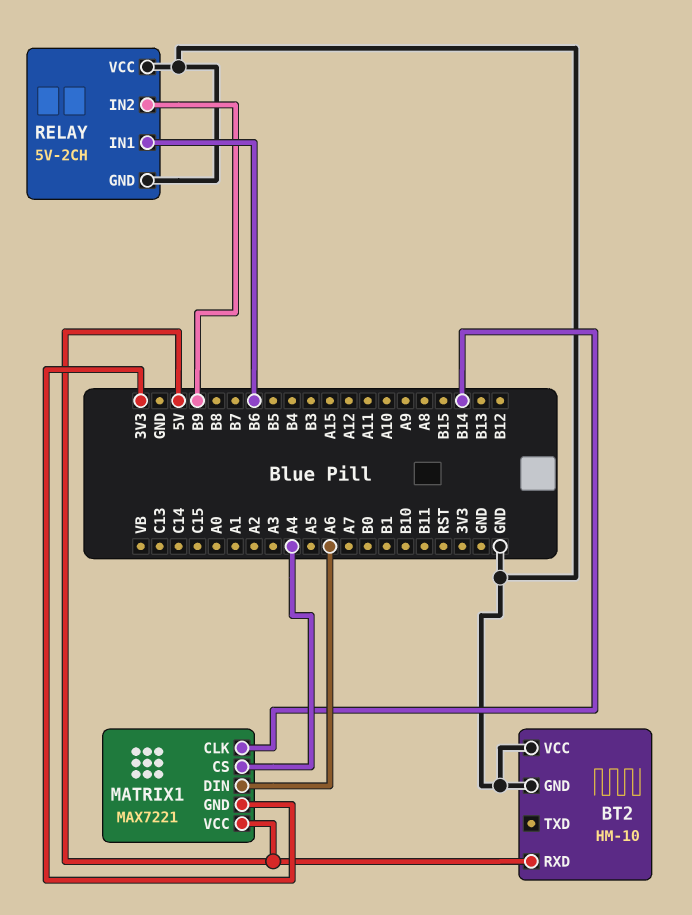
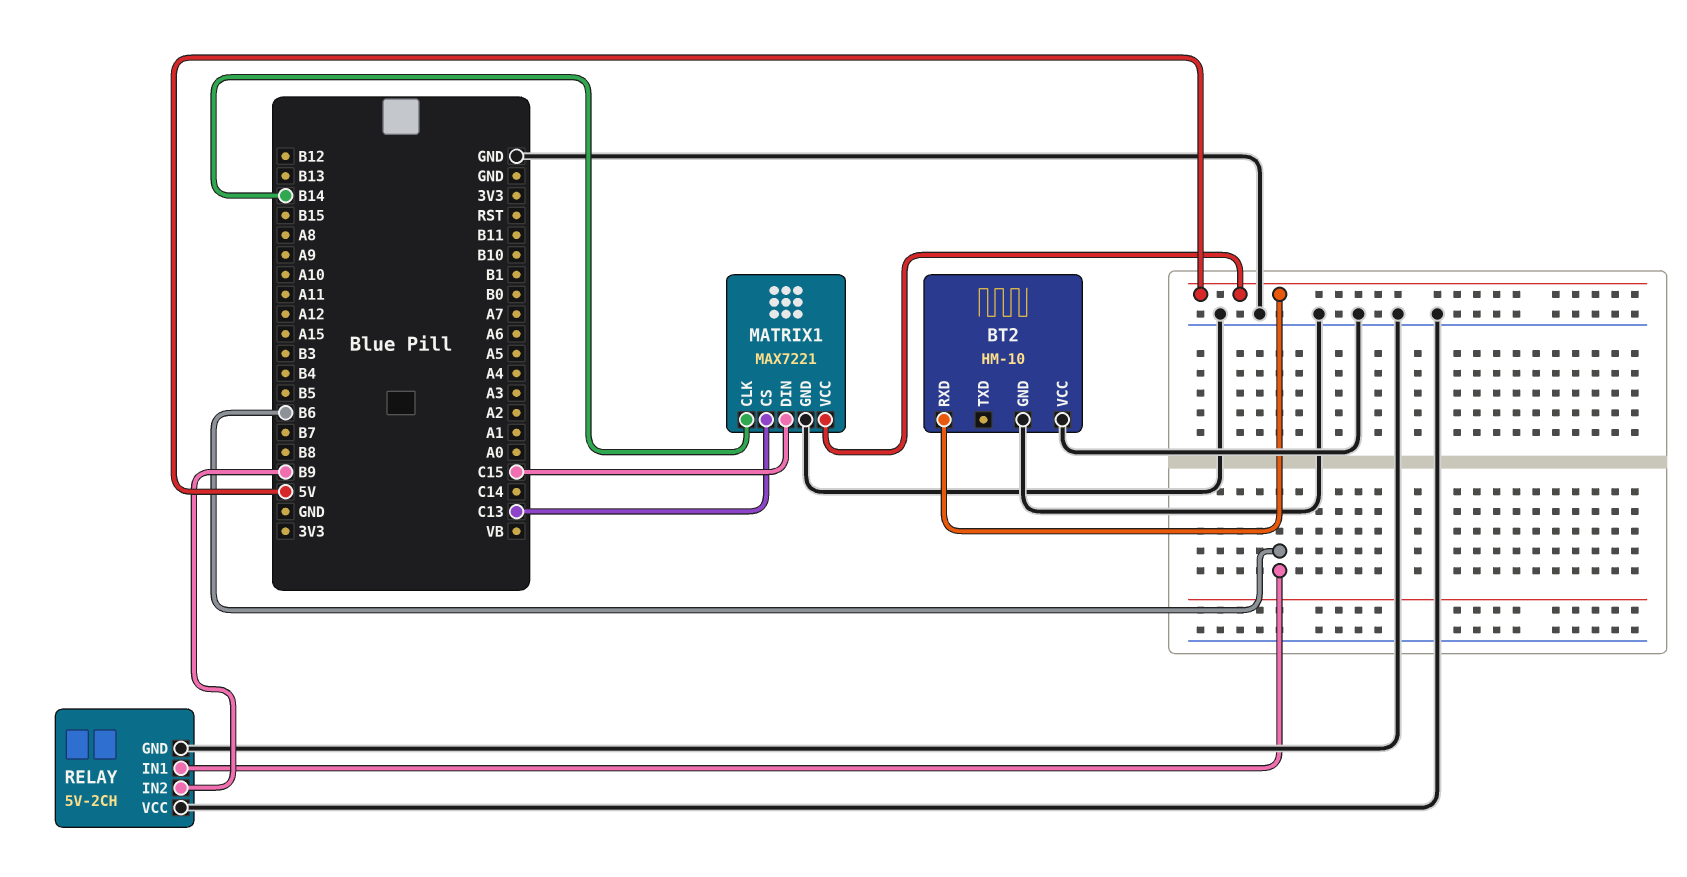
MATRIX1 pin CS: A4 -> C13
MATRIX1 pin DIN: A6 -> C15
MATRIX1 pin GND: 3V3 -> GND

